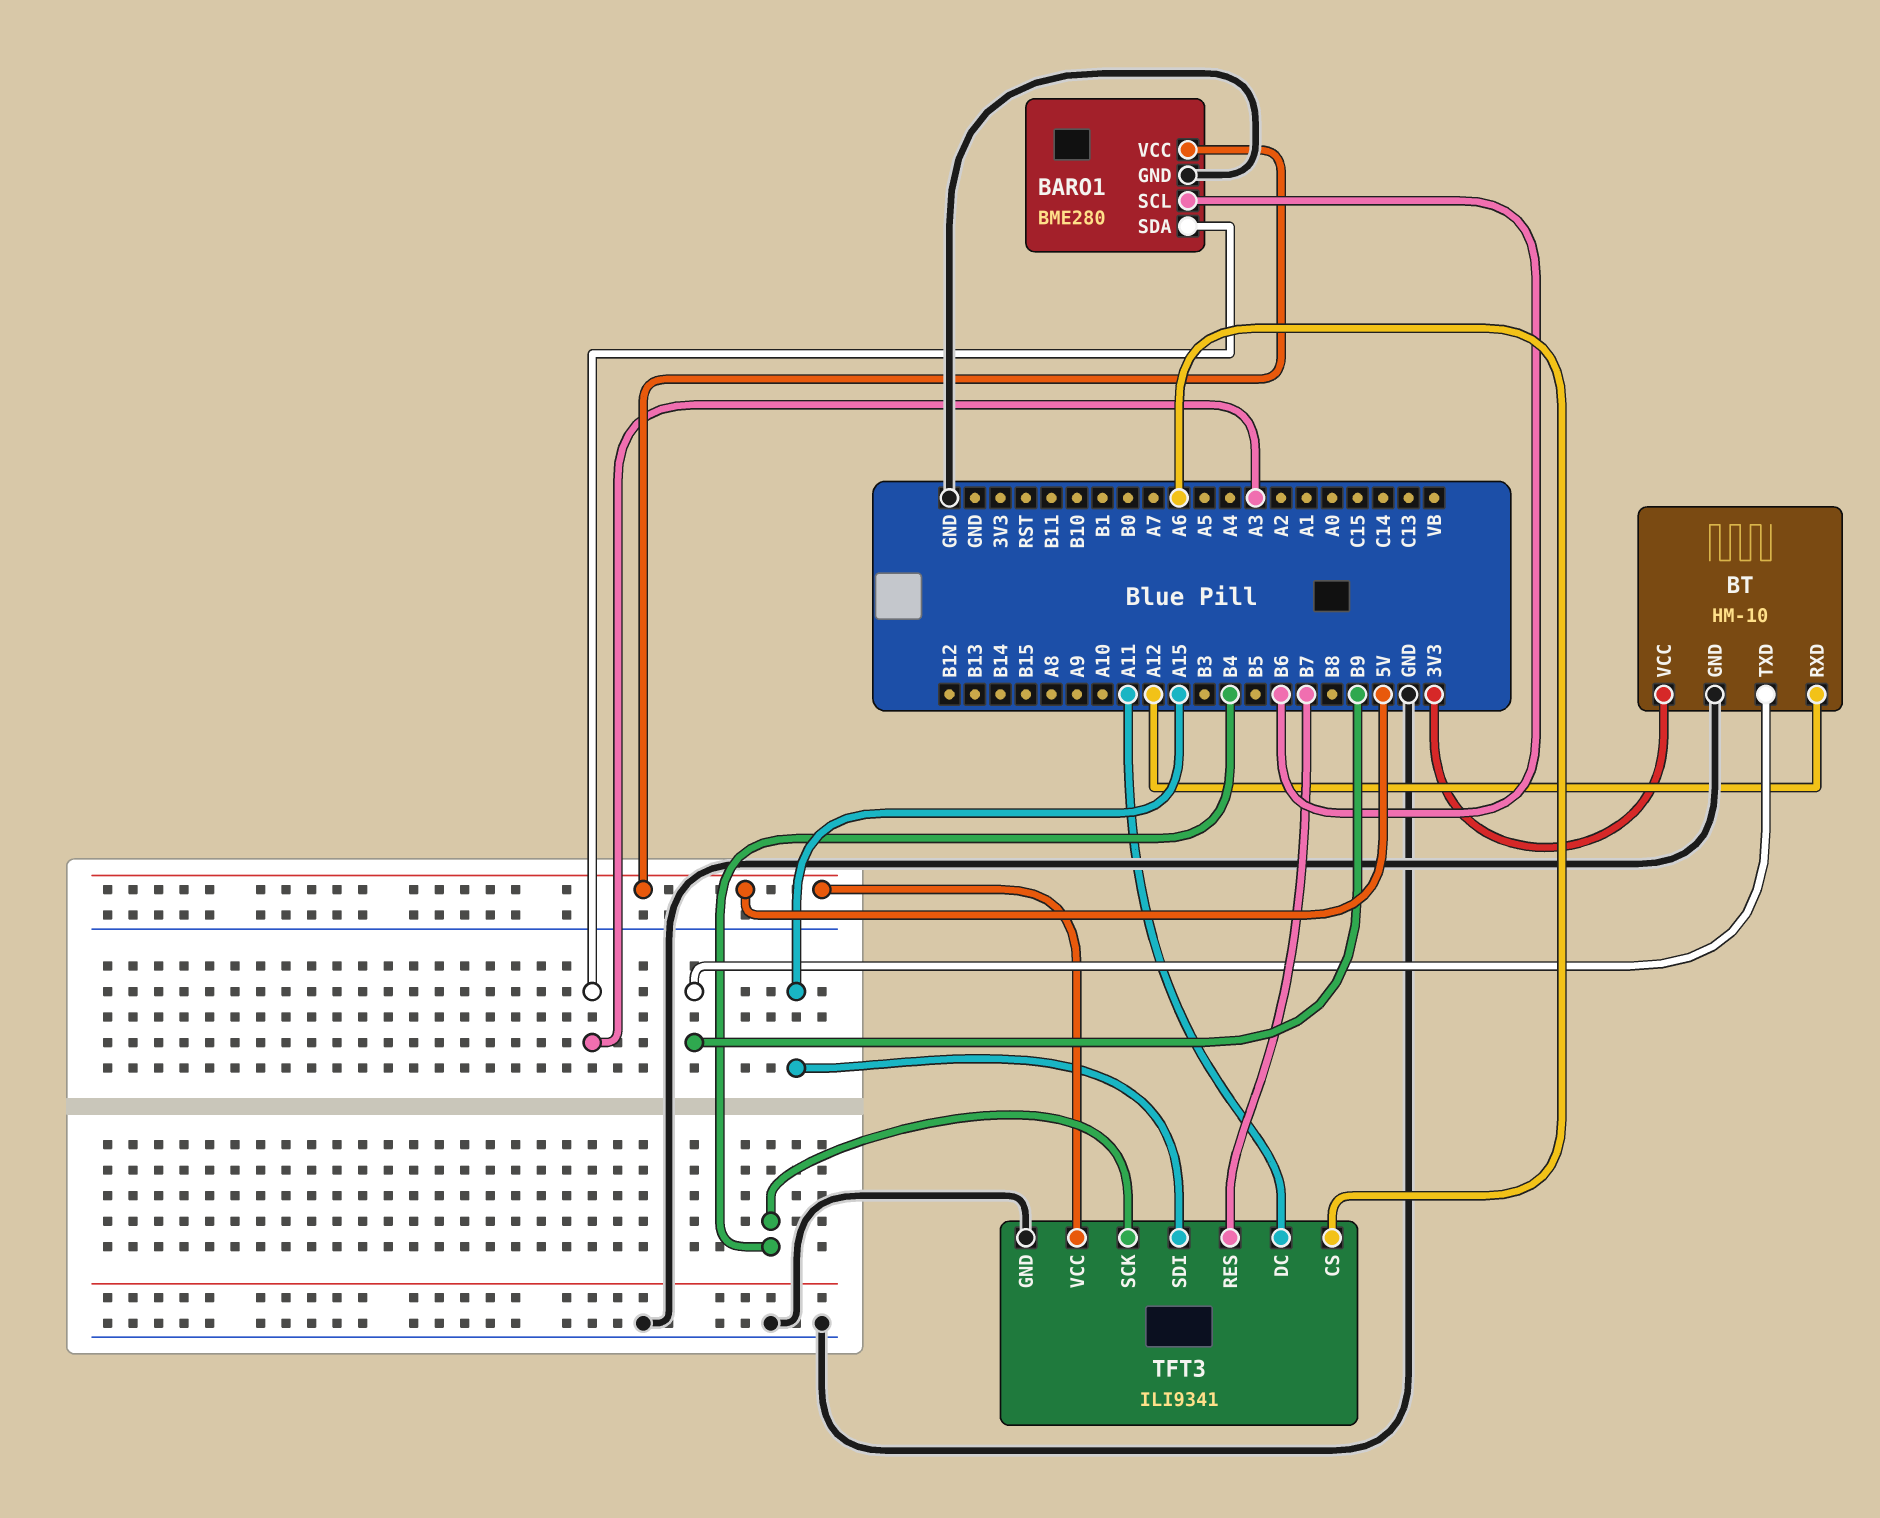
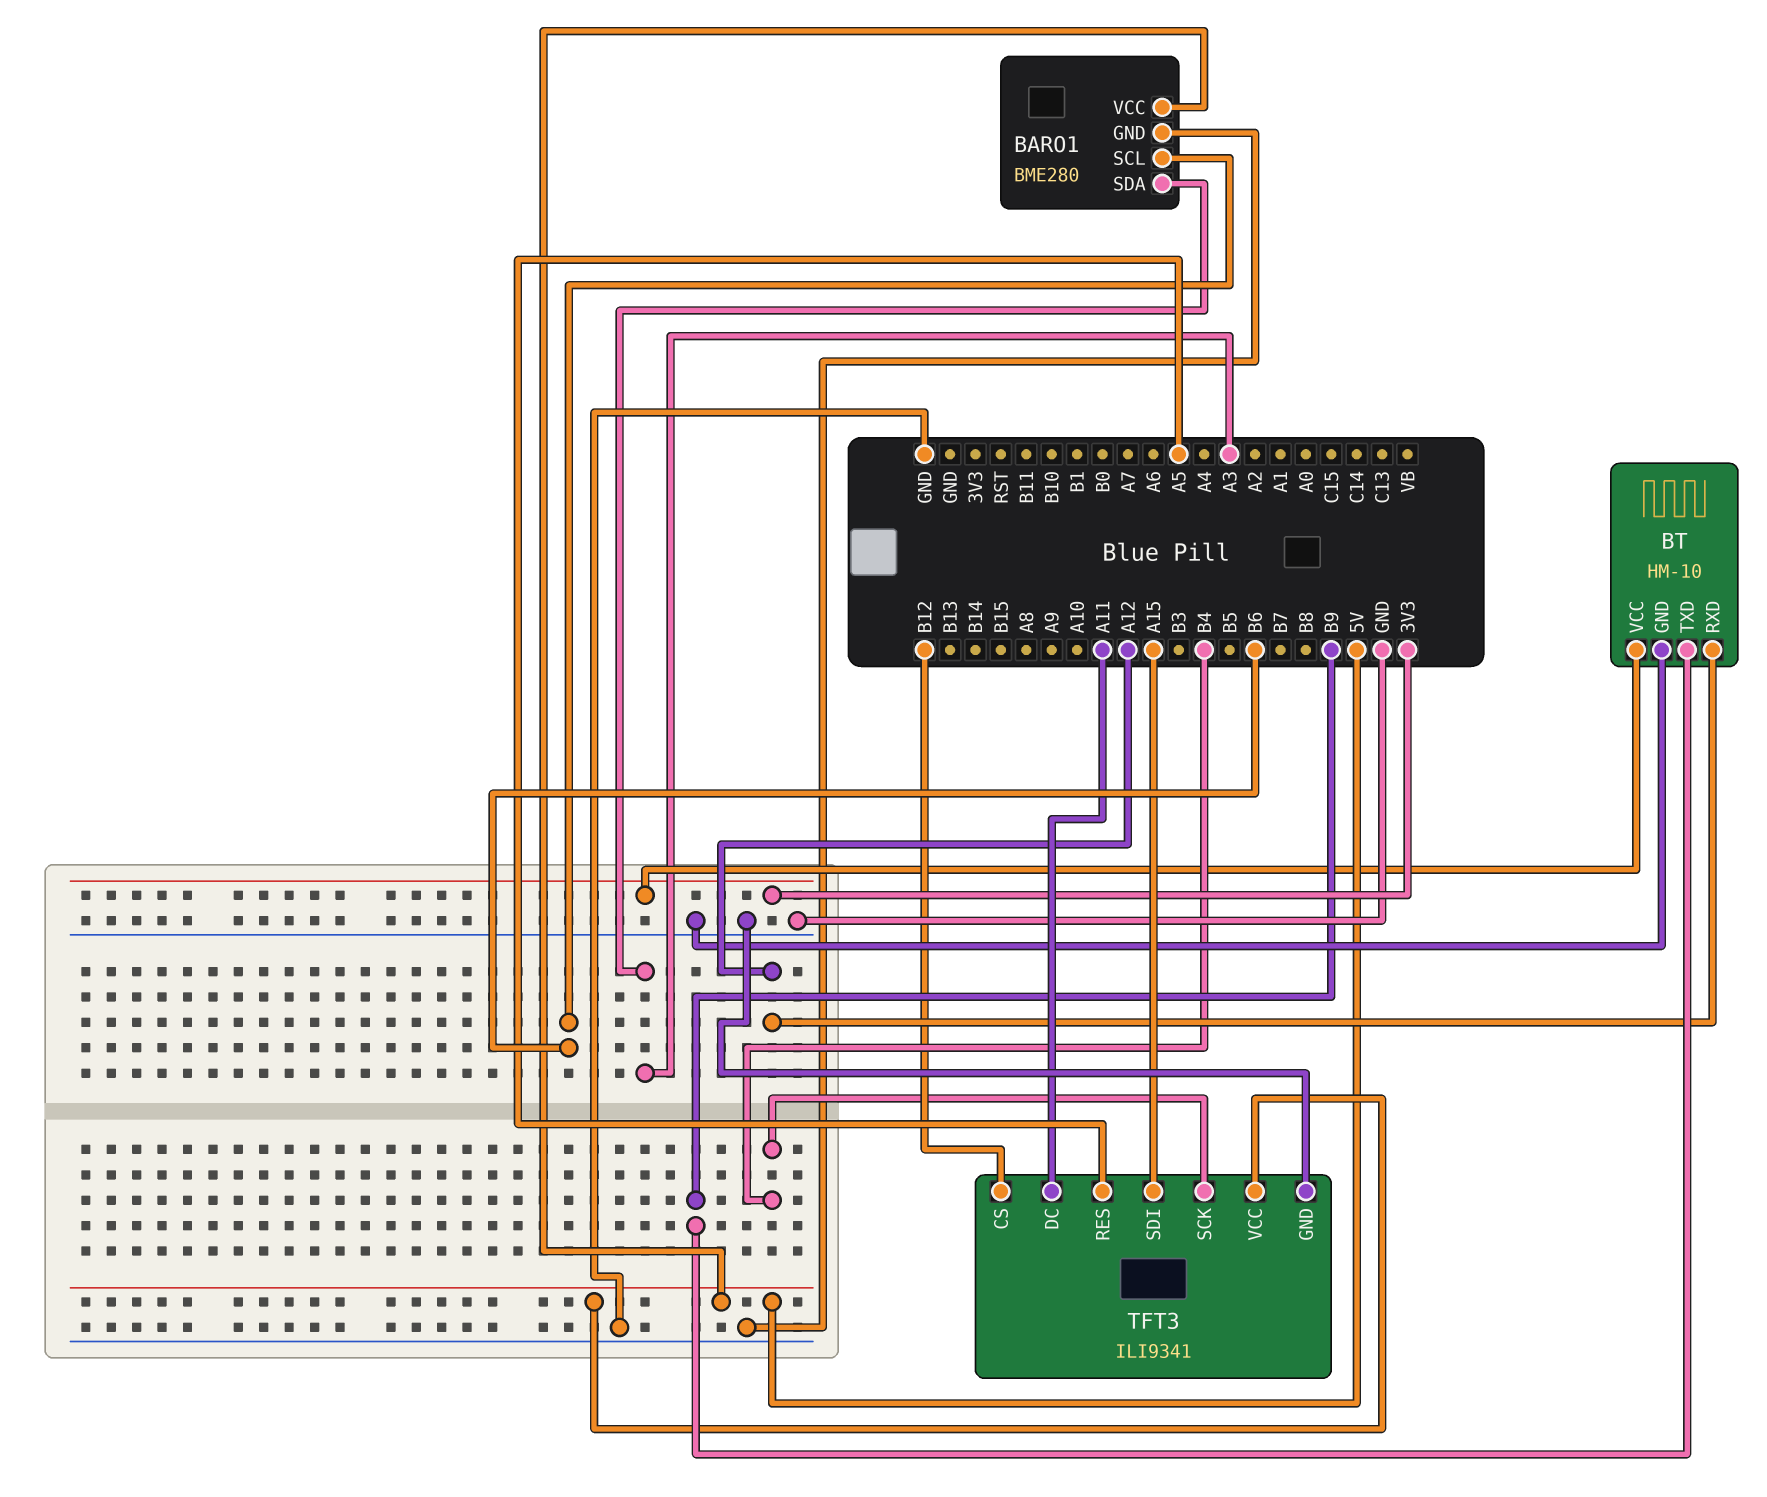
TFT3 pin CS: A6 -> B12
TFT3 pin RES: B7 -> A5

